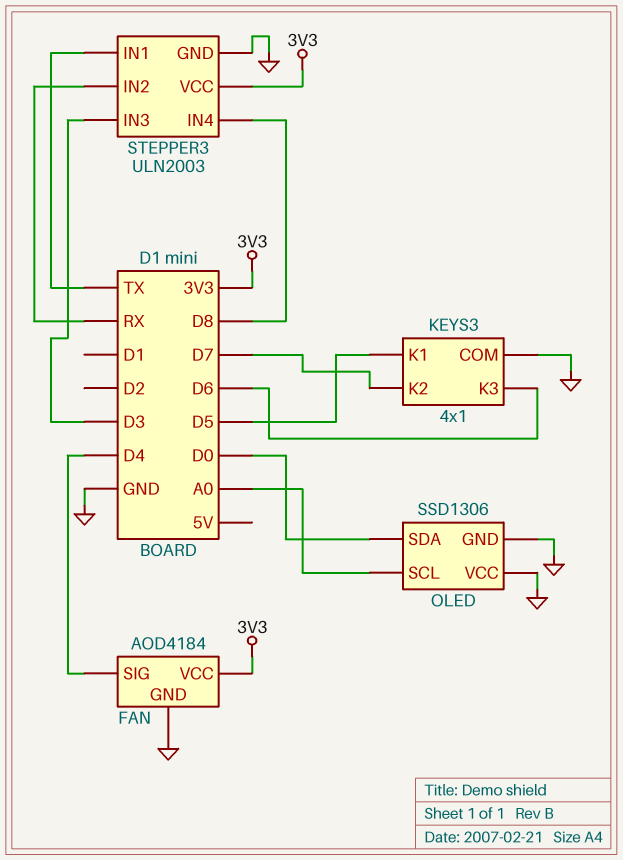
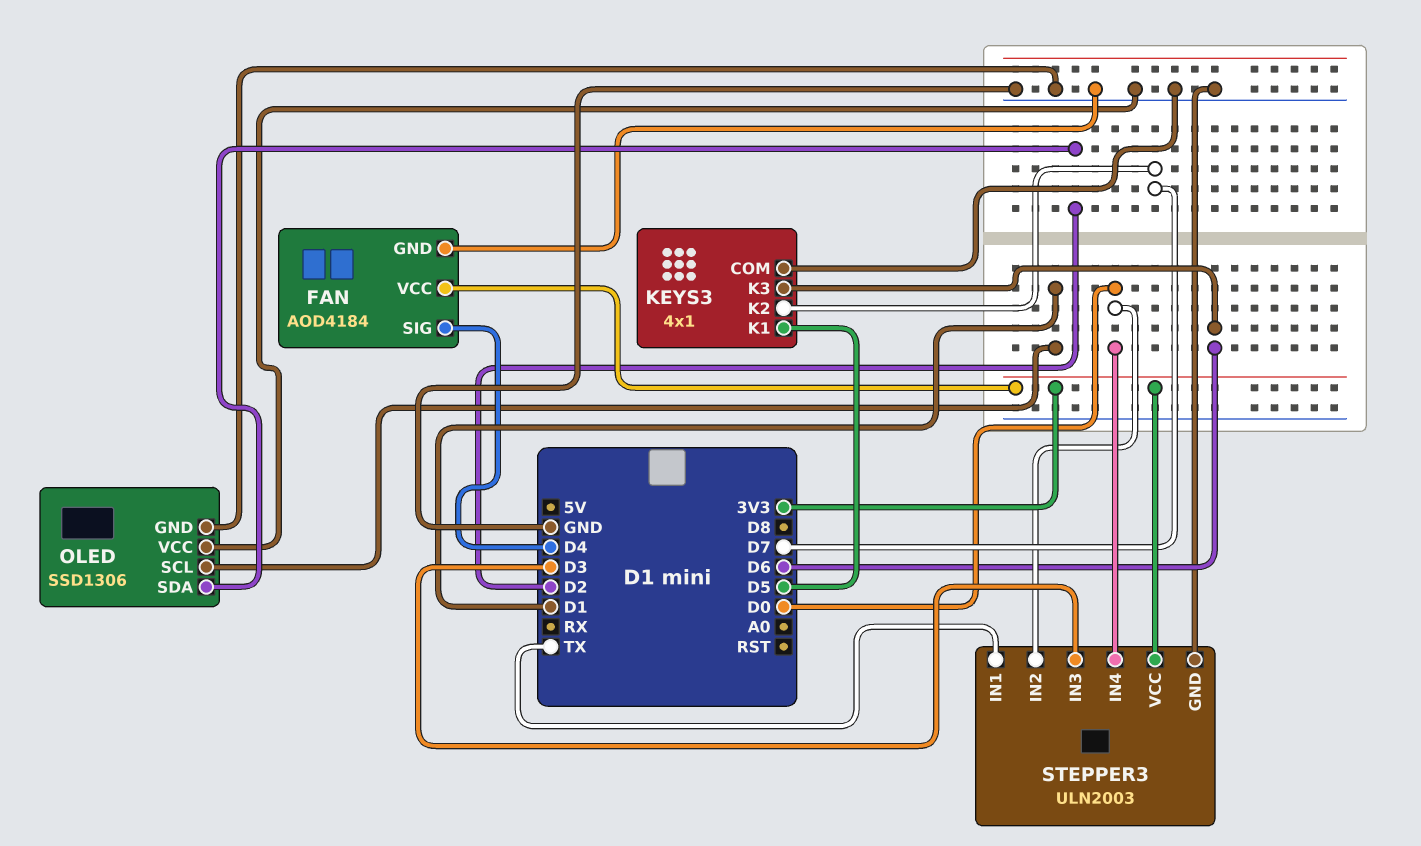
OLED pin SCL: A0 -> D1
OLED pin SDA: D0 -> D2
STEPPER3 pin IN2: RX -> D0
STEPPER3 pin IN4: D8 -> D0

